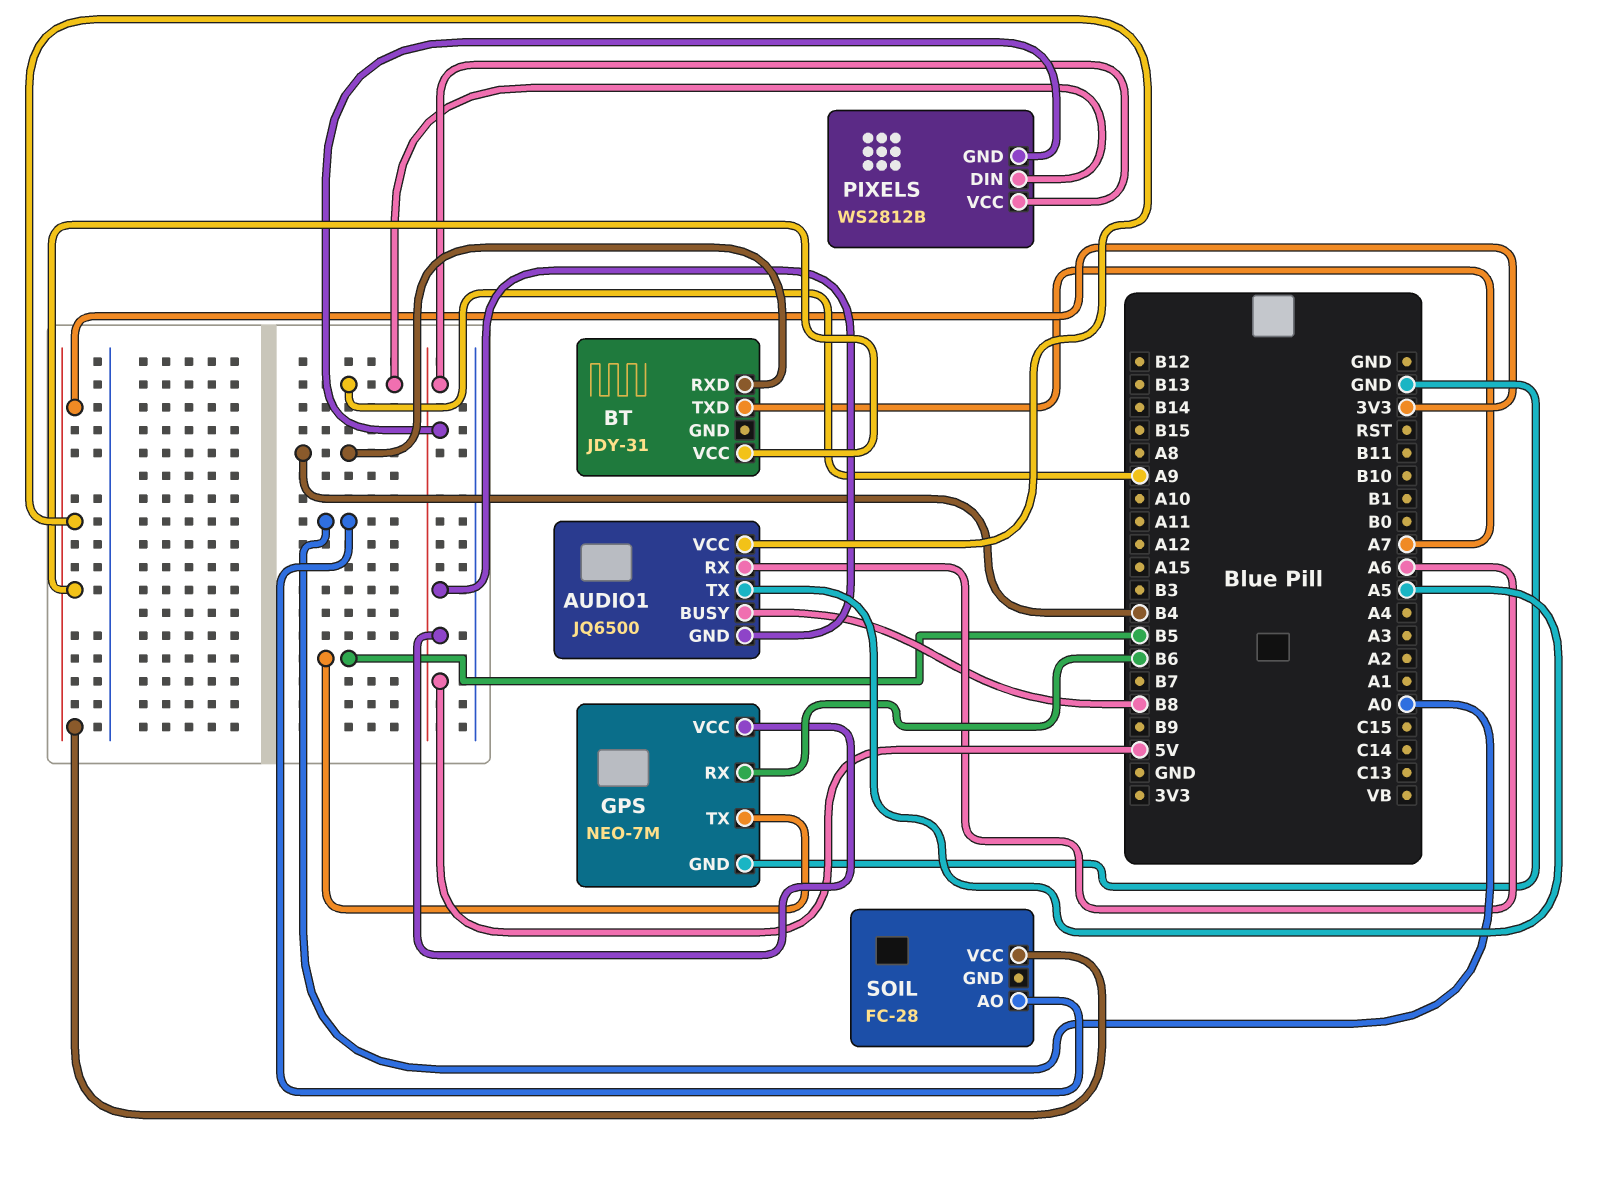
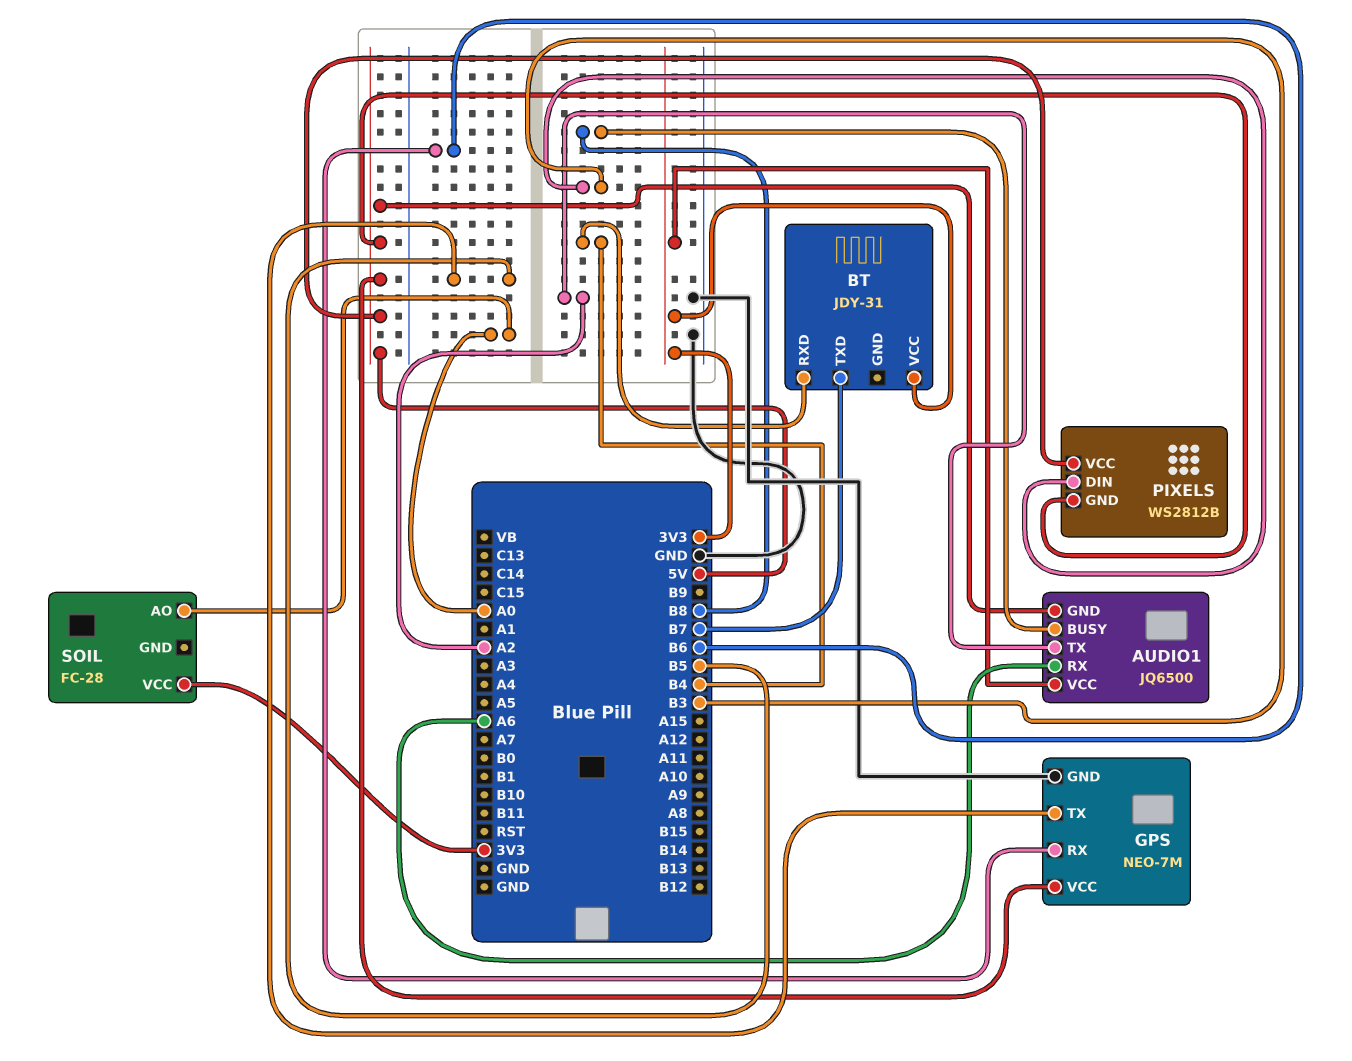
AUDIO1 pin TX: A5 -> A2
BT pin TXD: A7 -> B7
PIXELS pin DIN: A9 -> B3

